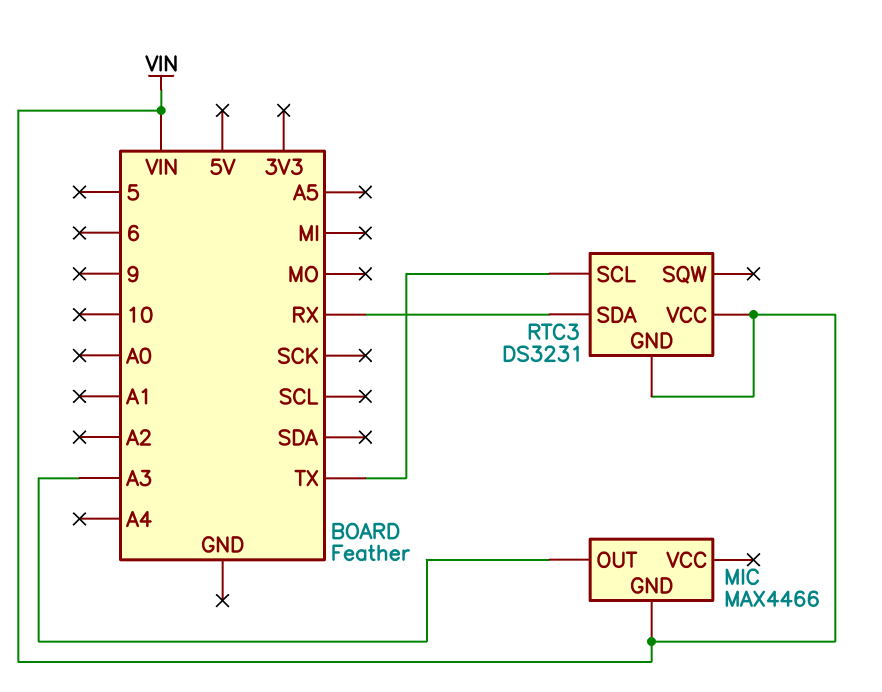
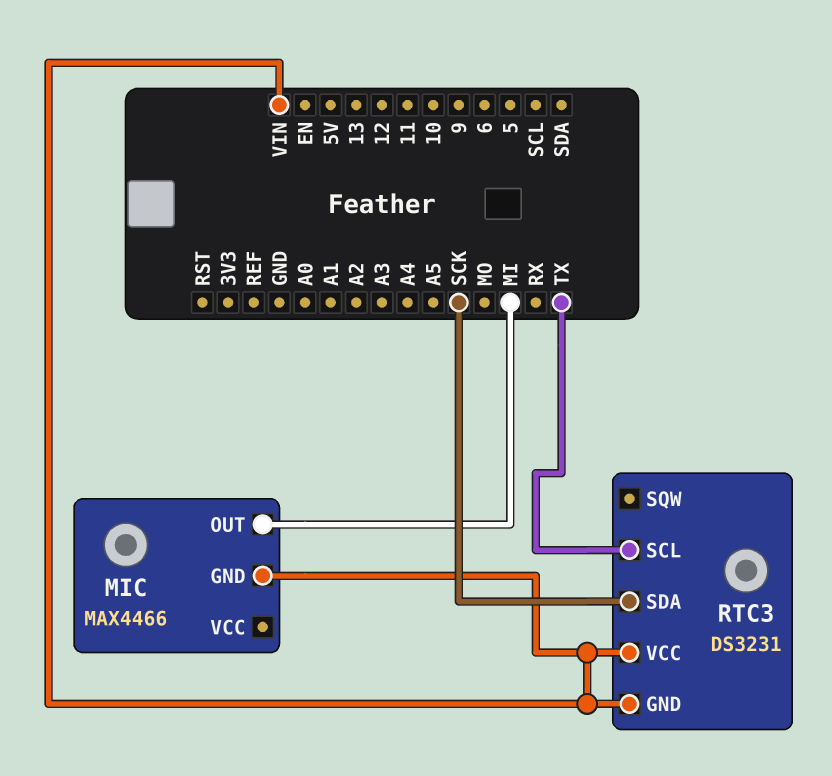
MIC pin OUT: A3 -> MI
RTC3 pin SDA: RX -> SCK

